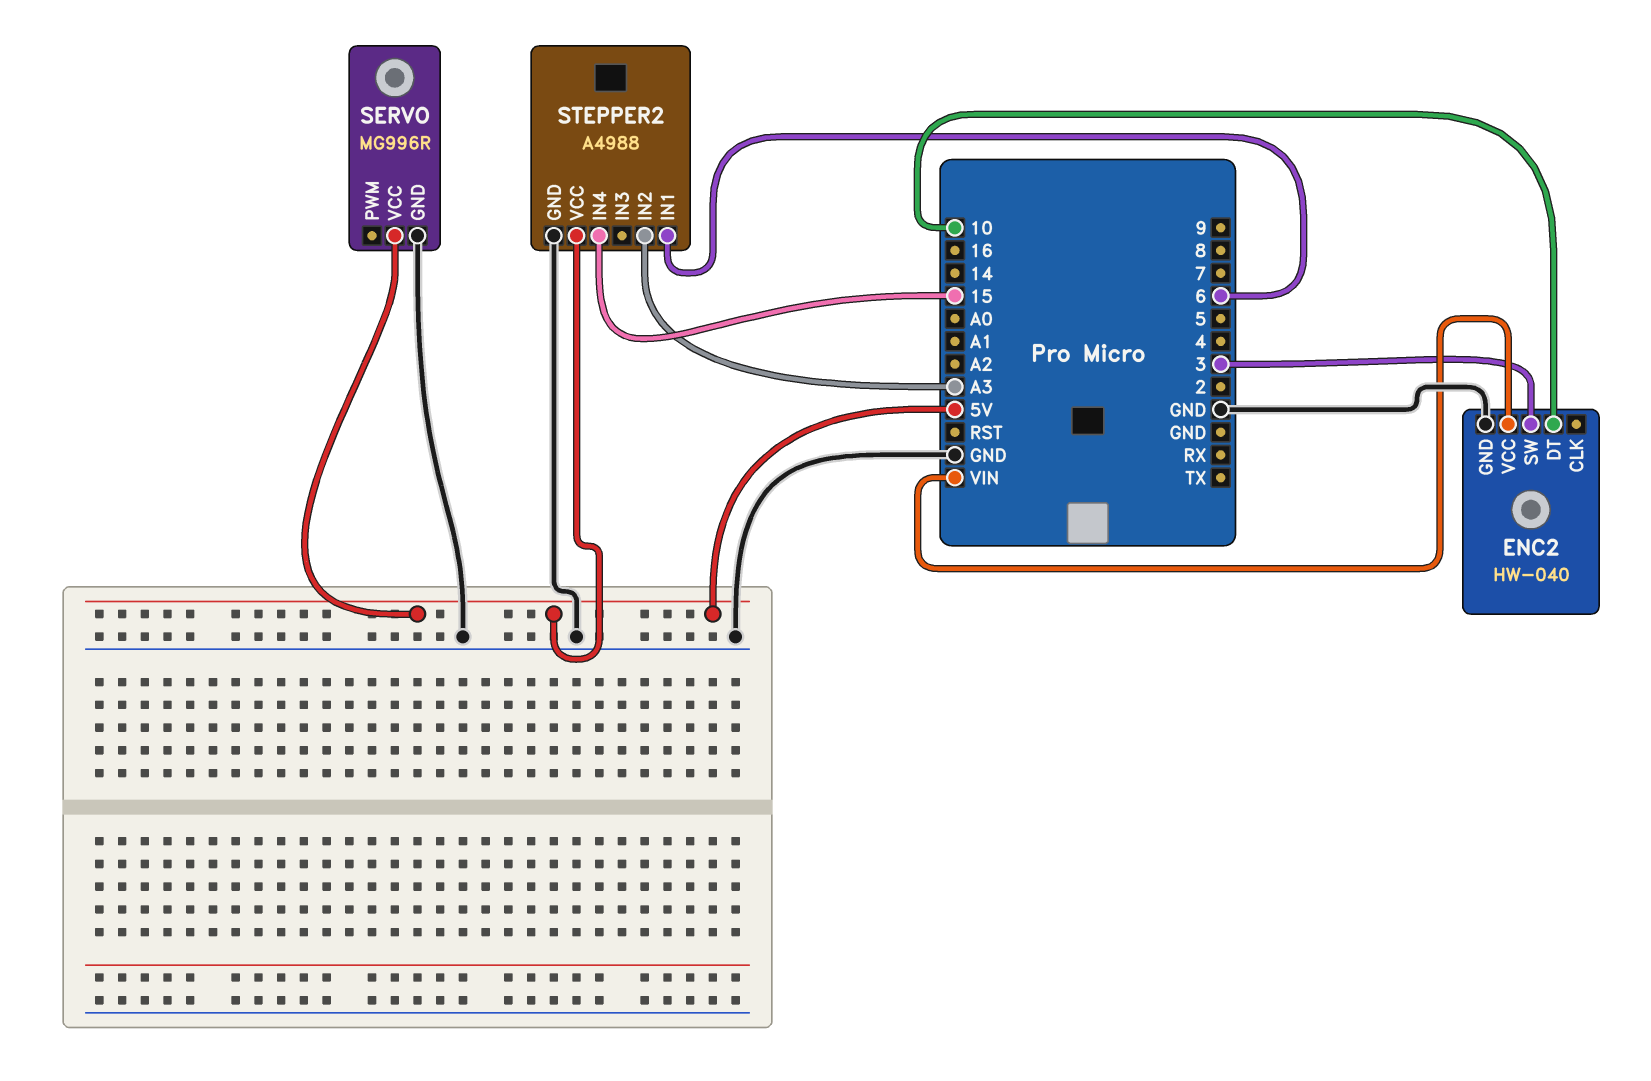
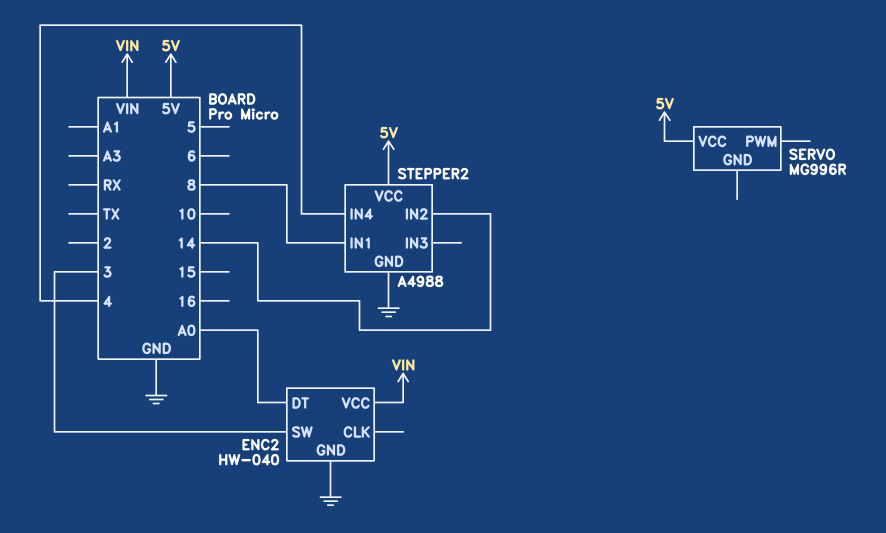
ENC2 pin DT: 10 -> A0
SERVO pin GND: GND -> none
STEPPER2 pin IN1: 6 -> 8
STEPPER2 pin IN2: A3 -> 14
STEPPER2 pin IN4: 15 -> 4

